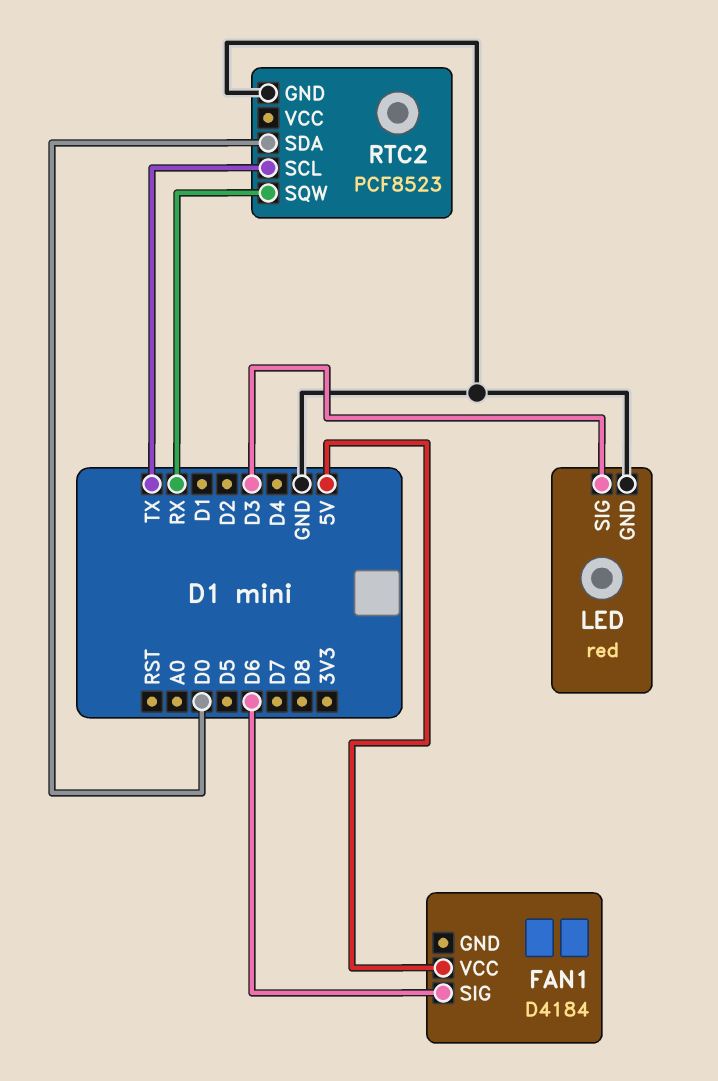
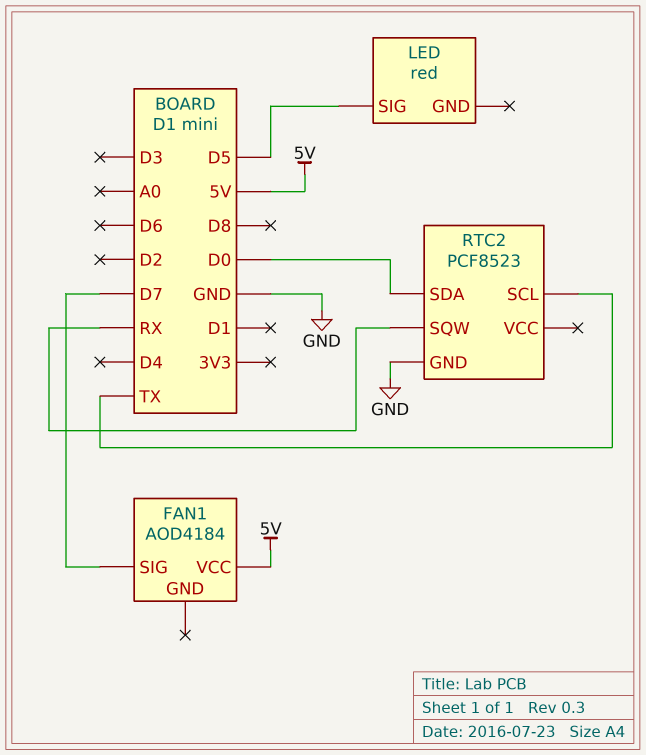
FAN1: D4184 -> AOD4184
FAN1 pin SIG: D6 -> D7
LED pin GND: GND -> none
LED pin SIG: D3 -> D5

